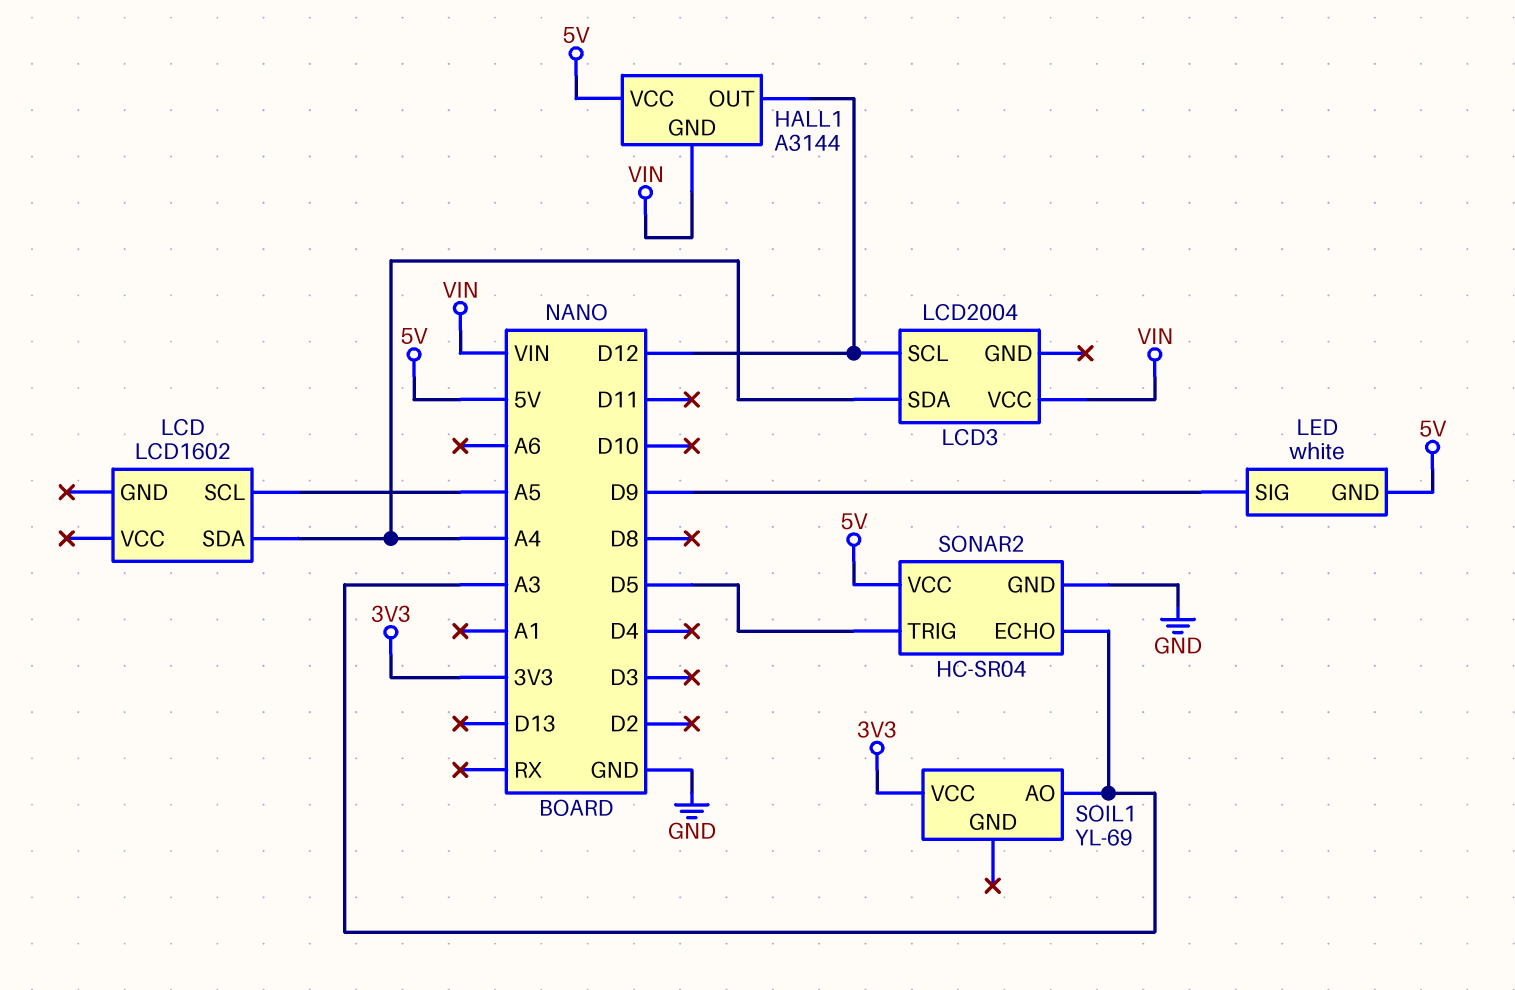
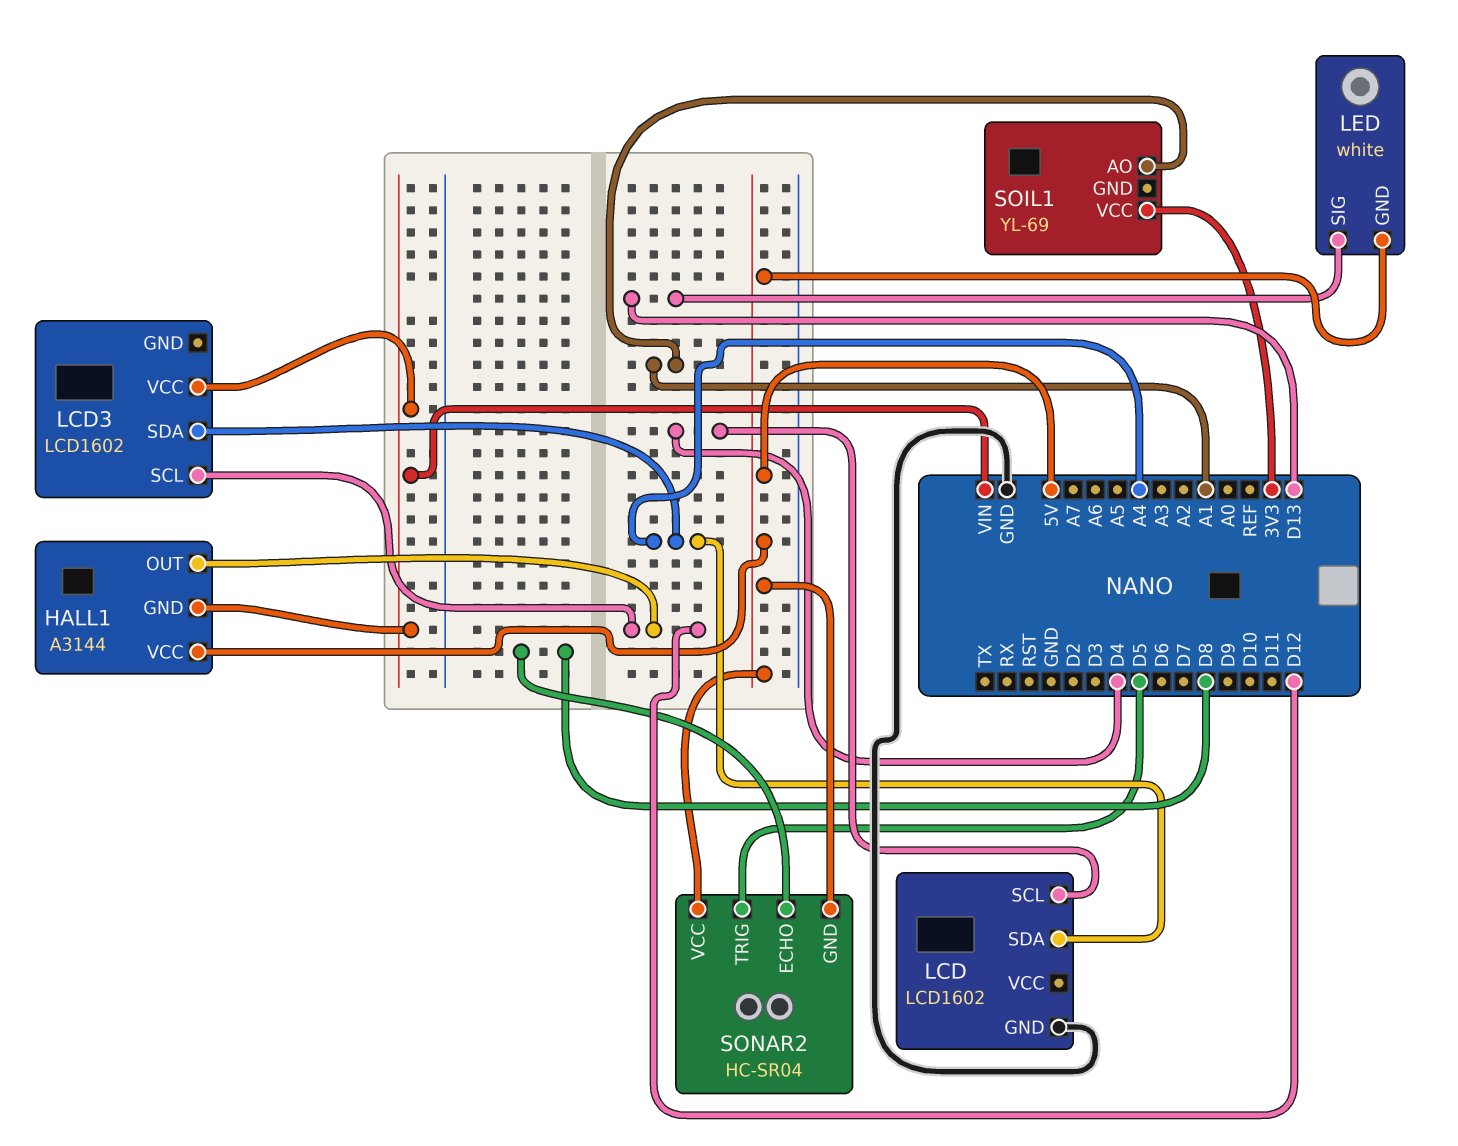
LCD pin GND: none -> GND
LCD pin SCL: A5 -> D4
LCD3: LCD2004 -> LCD1602
LED pin SIG: D9 -> D13
SOIL1 pin AO: A3 -> A1
SONAR2 pin ECHO: A3 -> D8
SONAR2 pin GND: GND -> 5V

